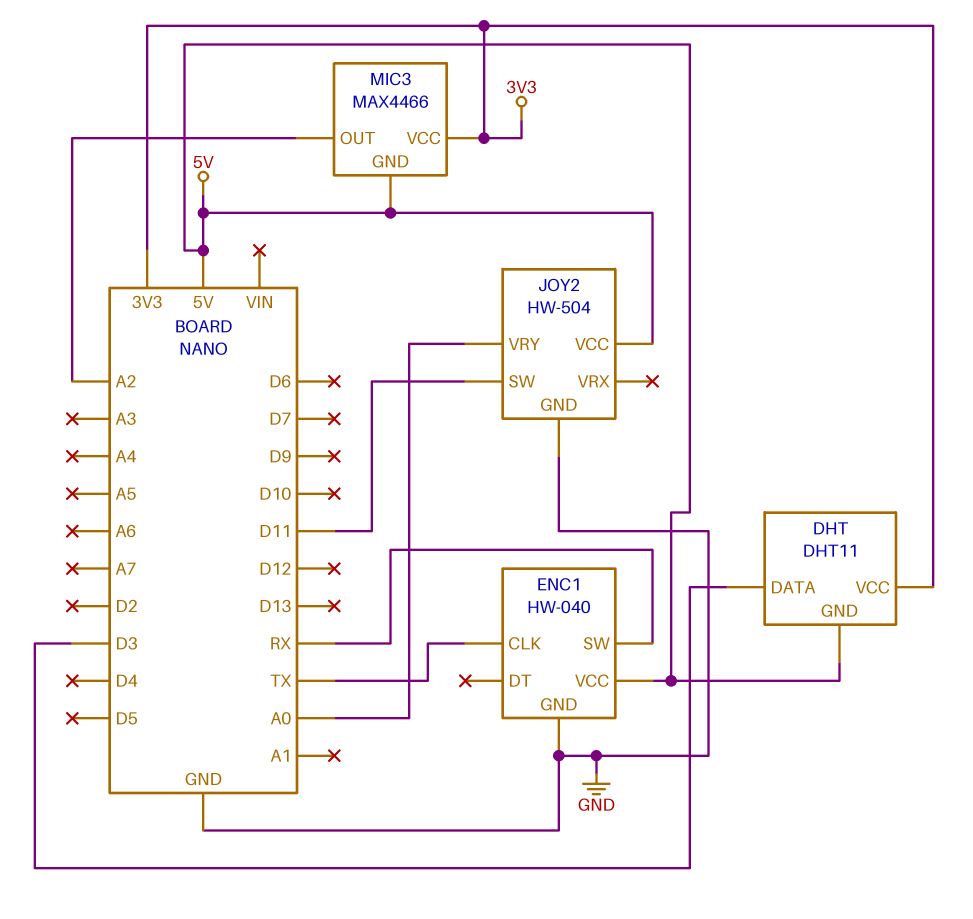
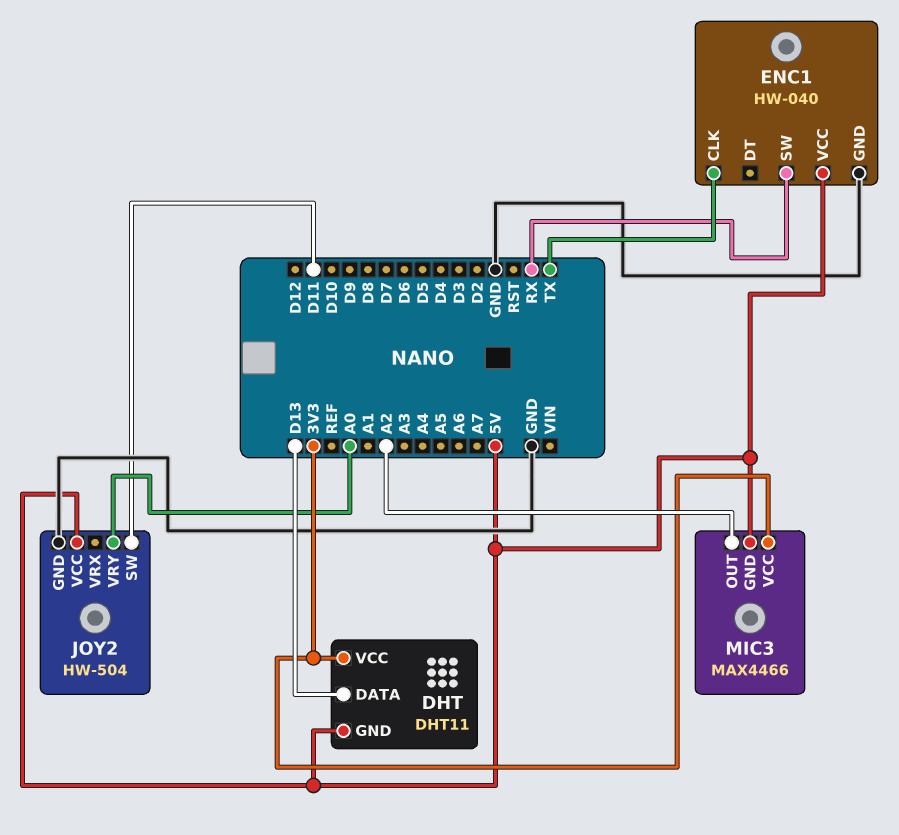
DHT pin DATA: D3 -> D13

